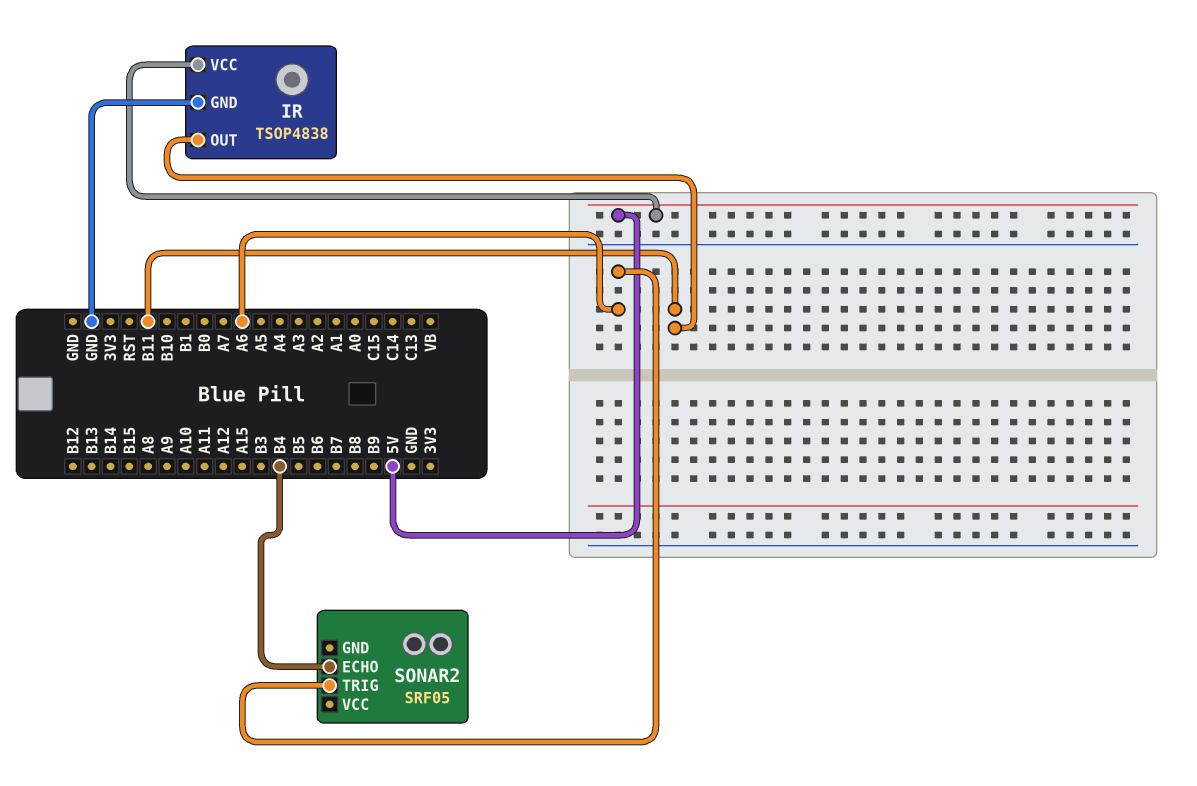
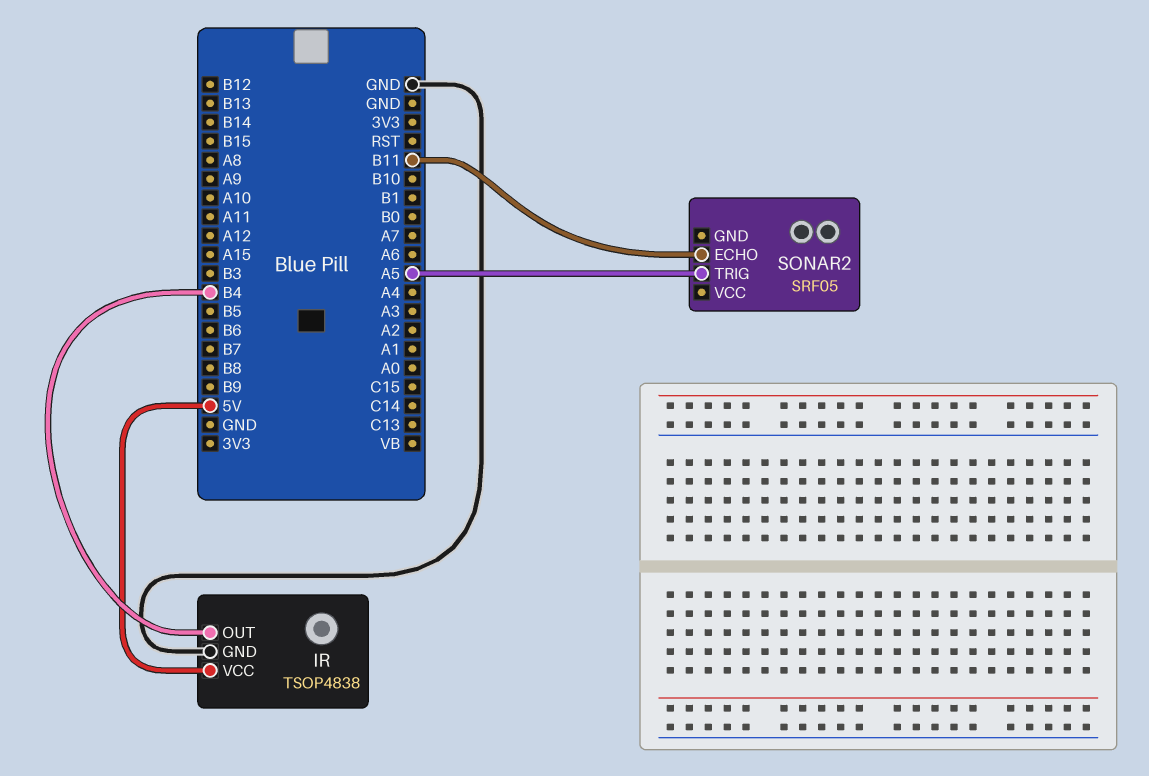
IR pin OUT: B11 -> B4
SONAR2 pin ECHO: B4 -> B11
SONAR2 pin TRIG: A6 -> A5

